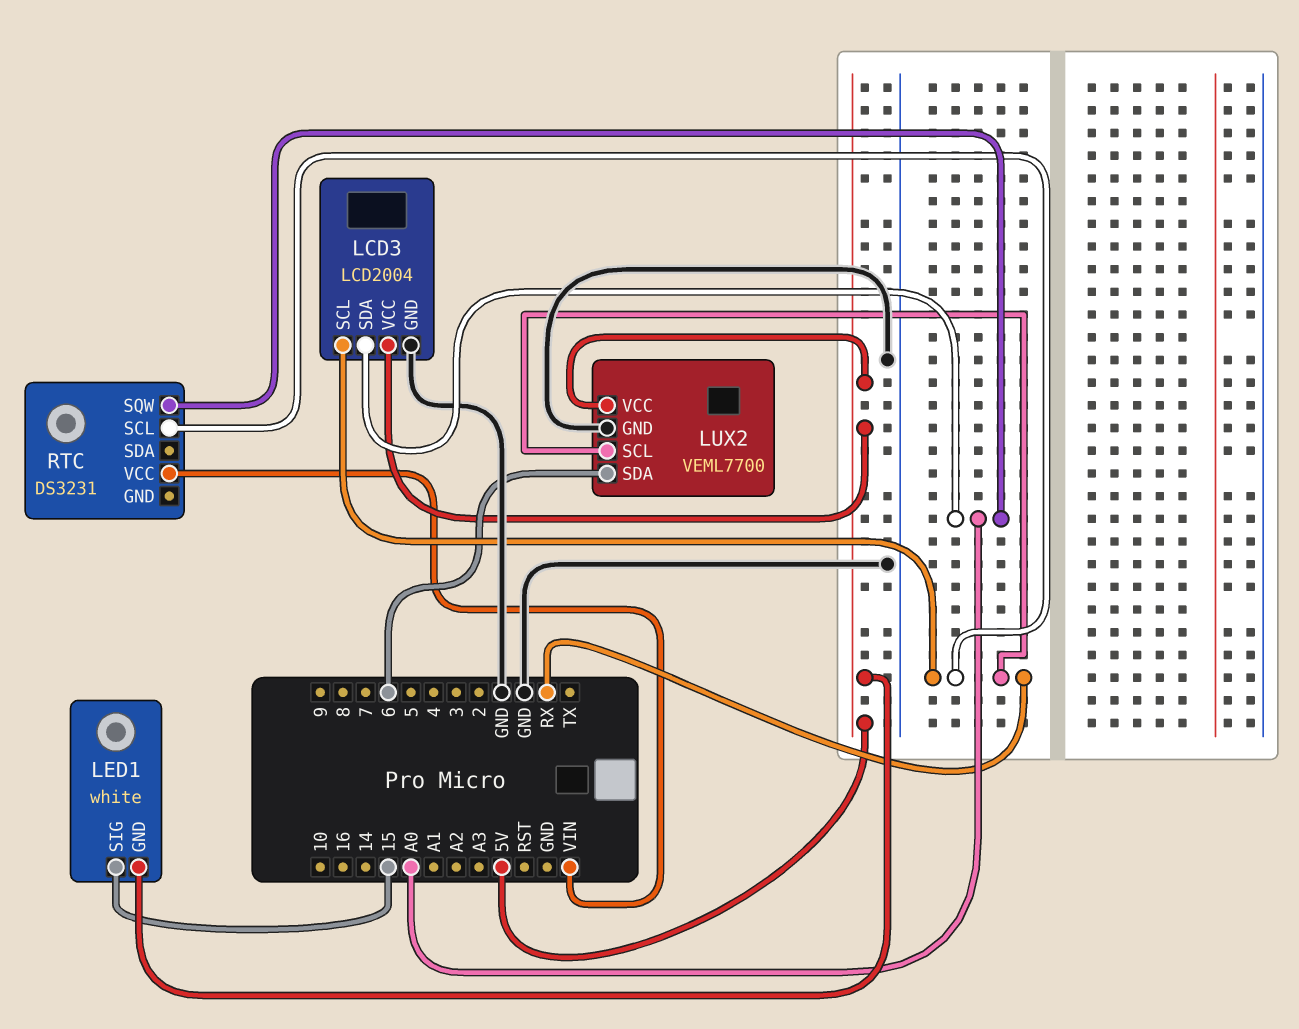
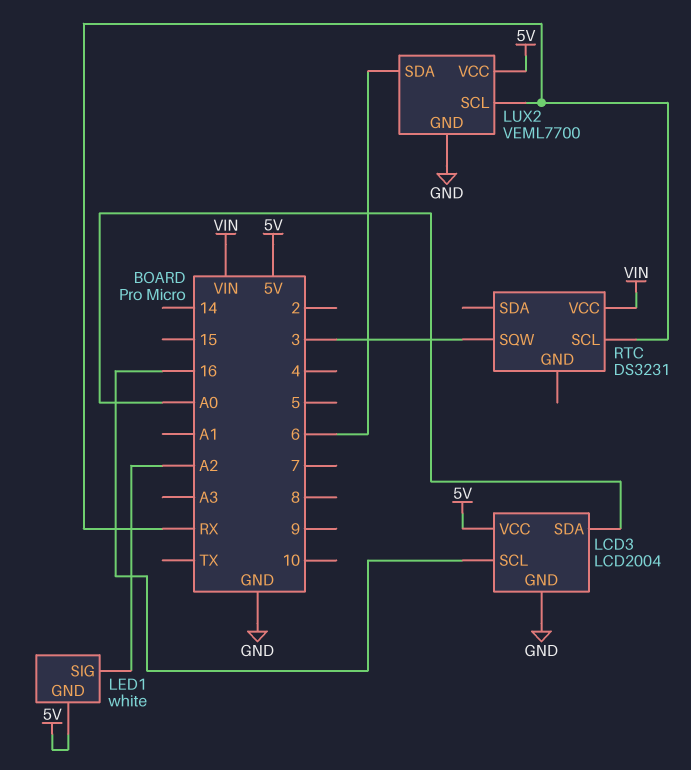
LCD3 pin SCL: RX -> 16
LED1 pin SIG: 15 -> A2
RTC pin SQW: A0 -> 3

